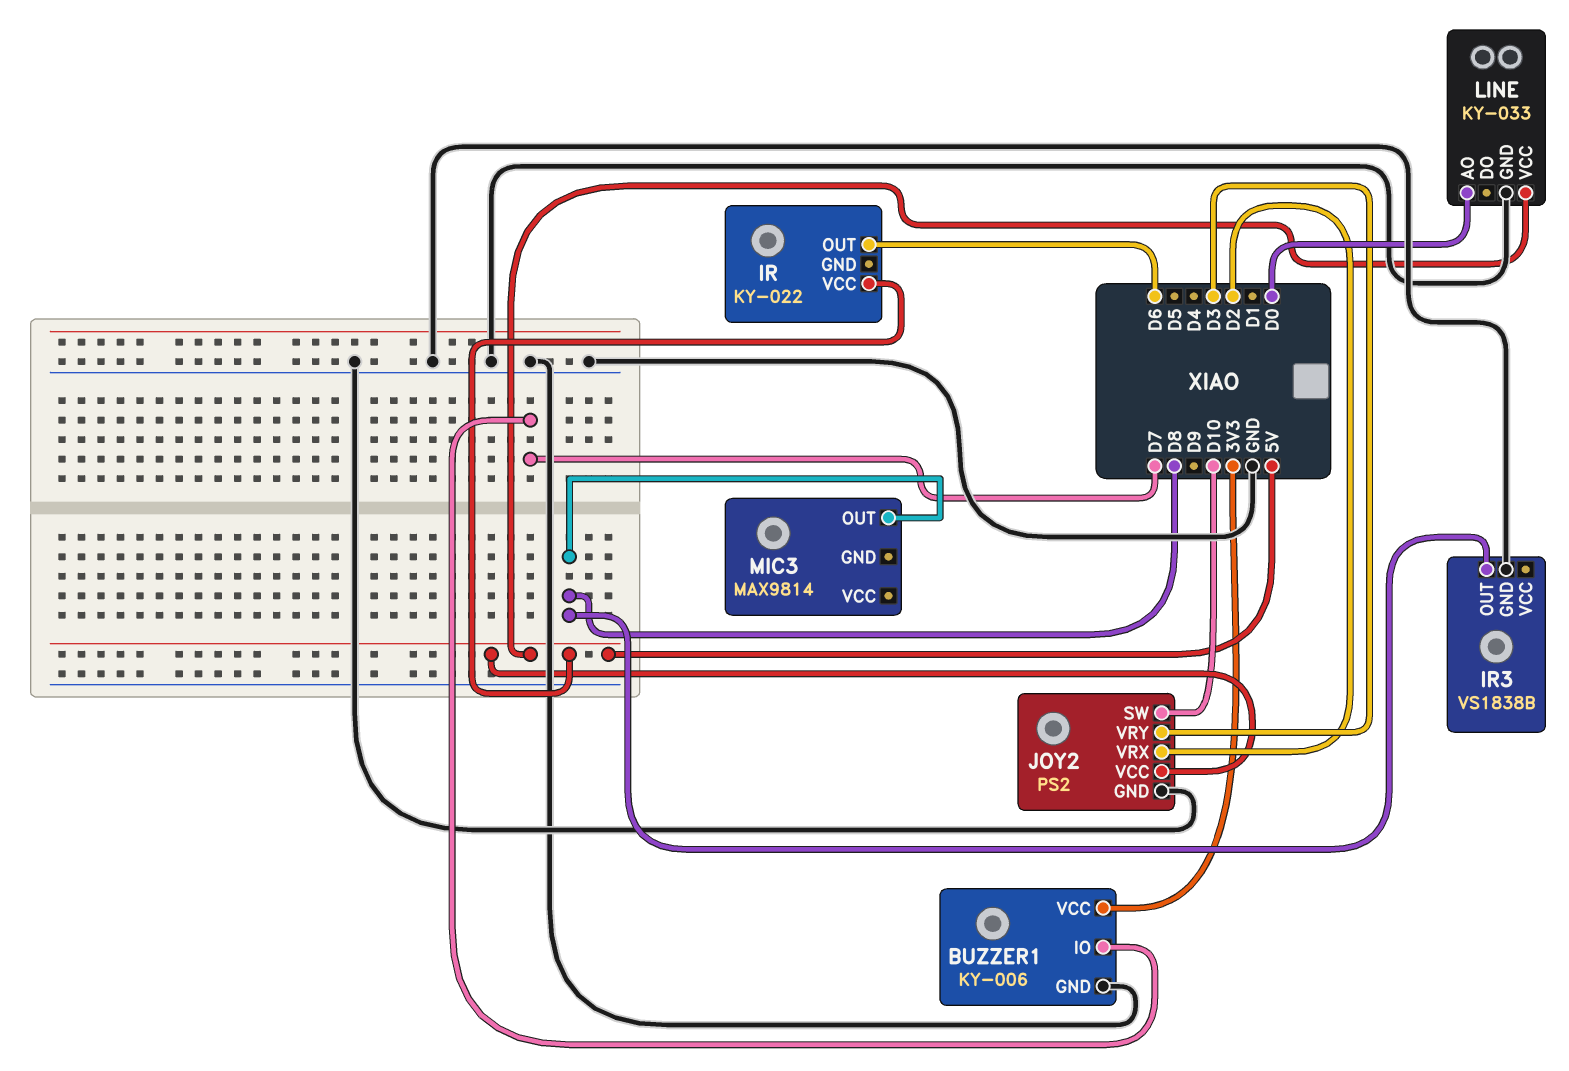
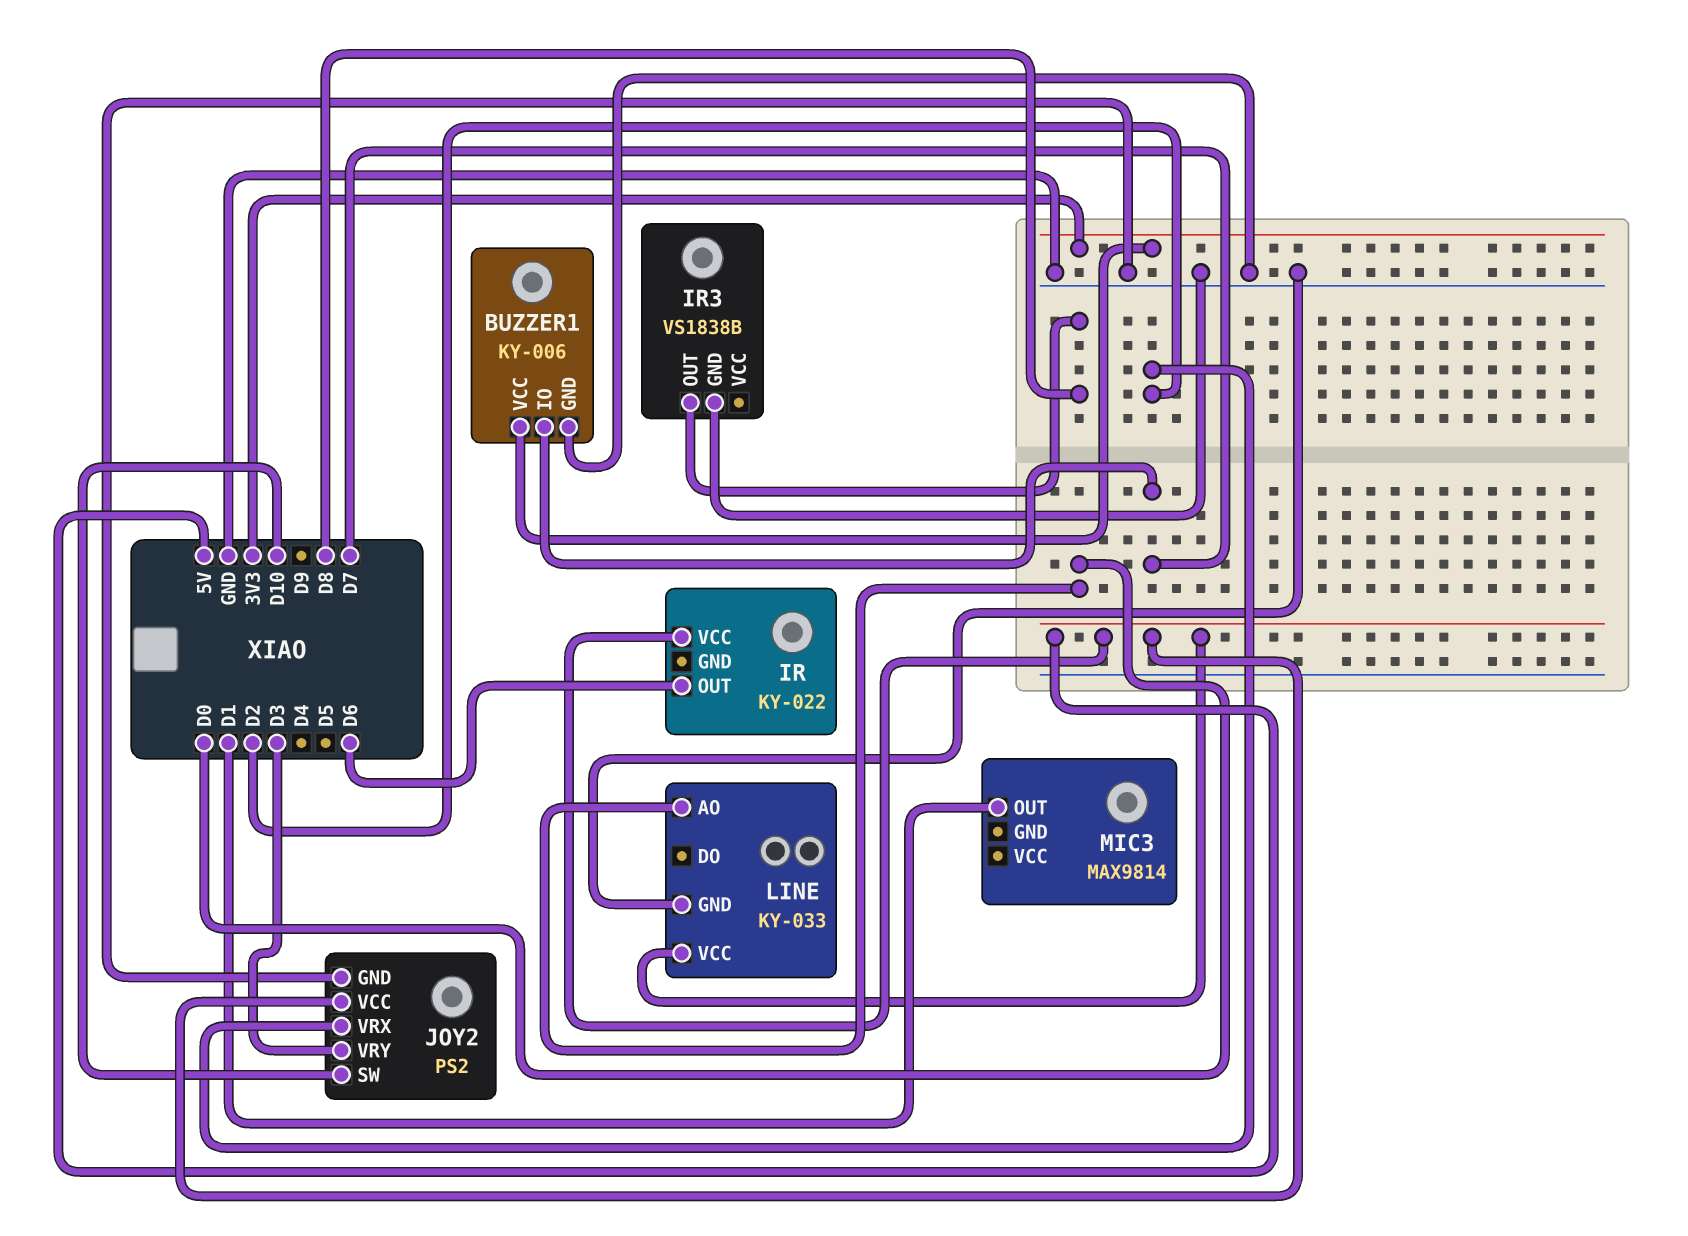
MIC3 pin OUT: D8 -> D1

